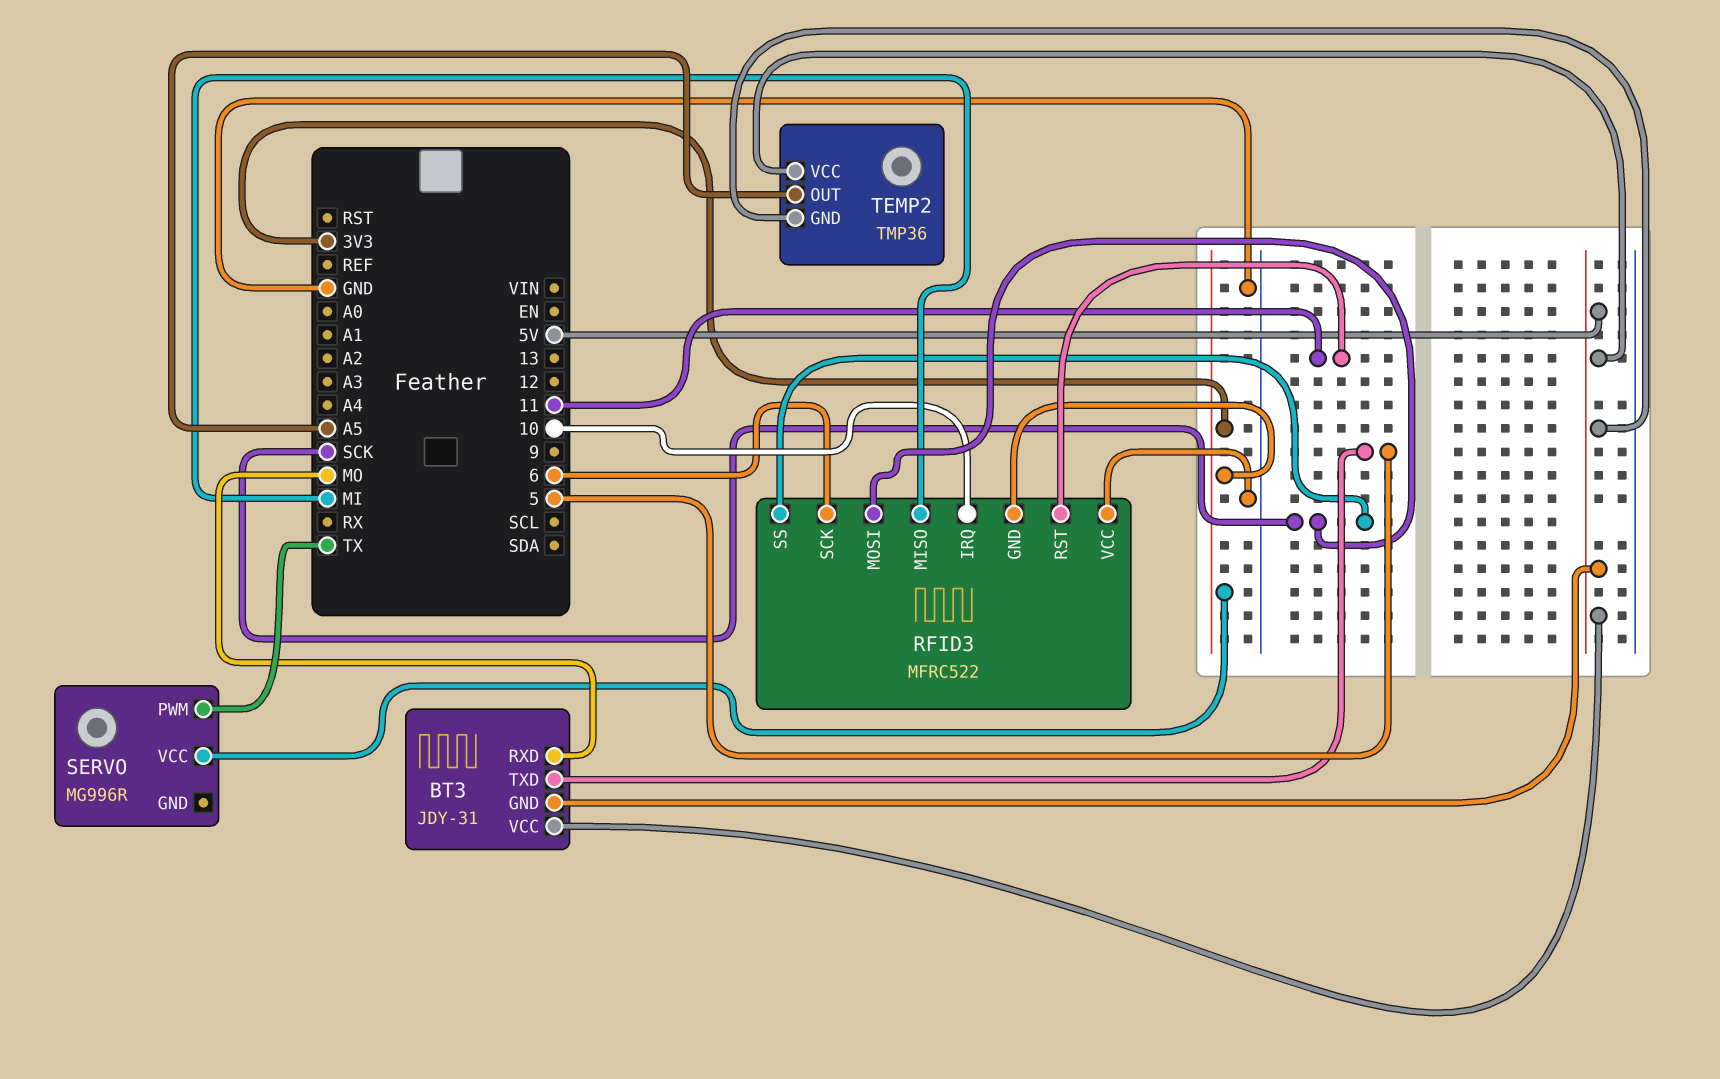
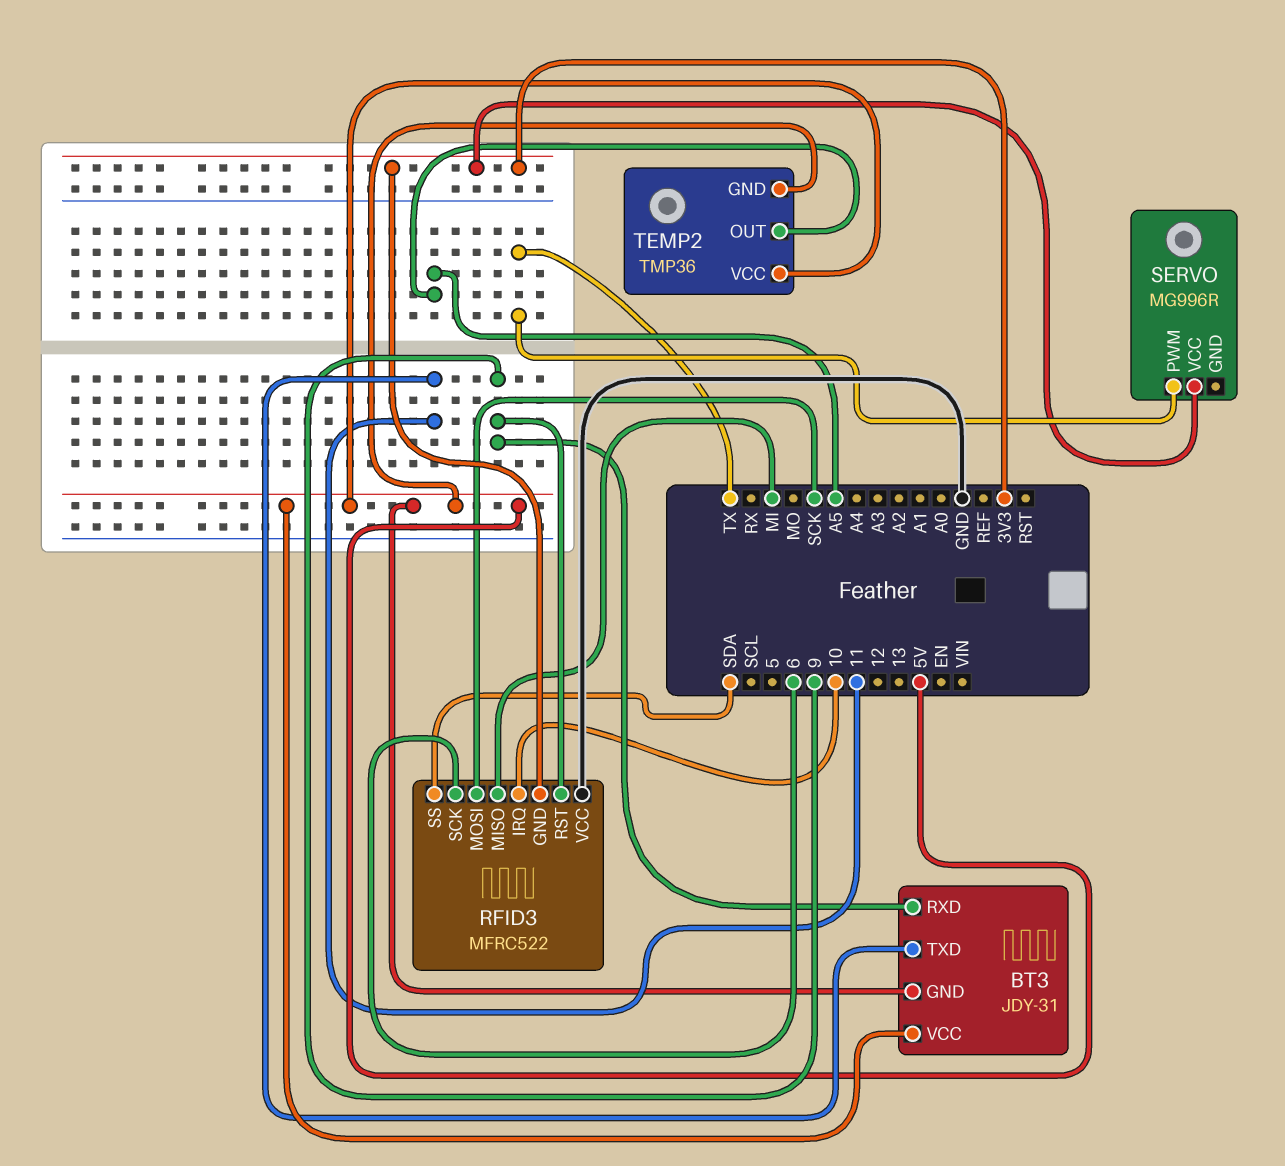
BT3 pin RXD: MO -> 9
BT3 pin TXD: 5 -> 11
RFID3 pin RST: 11 -> 9
RFID3 pin SS: SCK -> SDA

